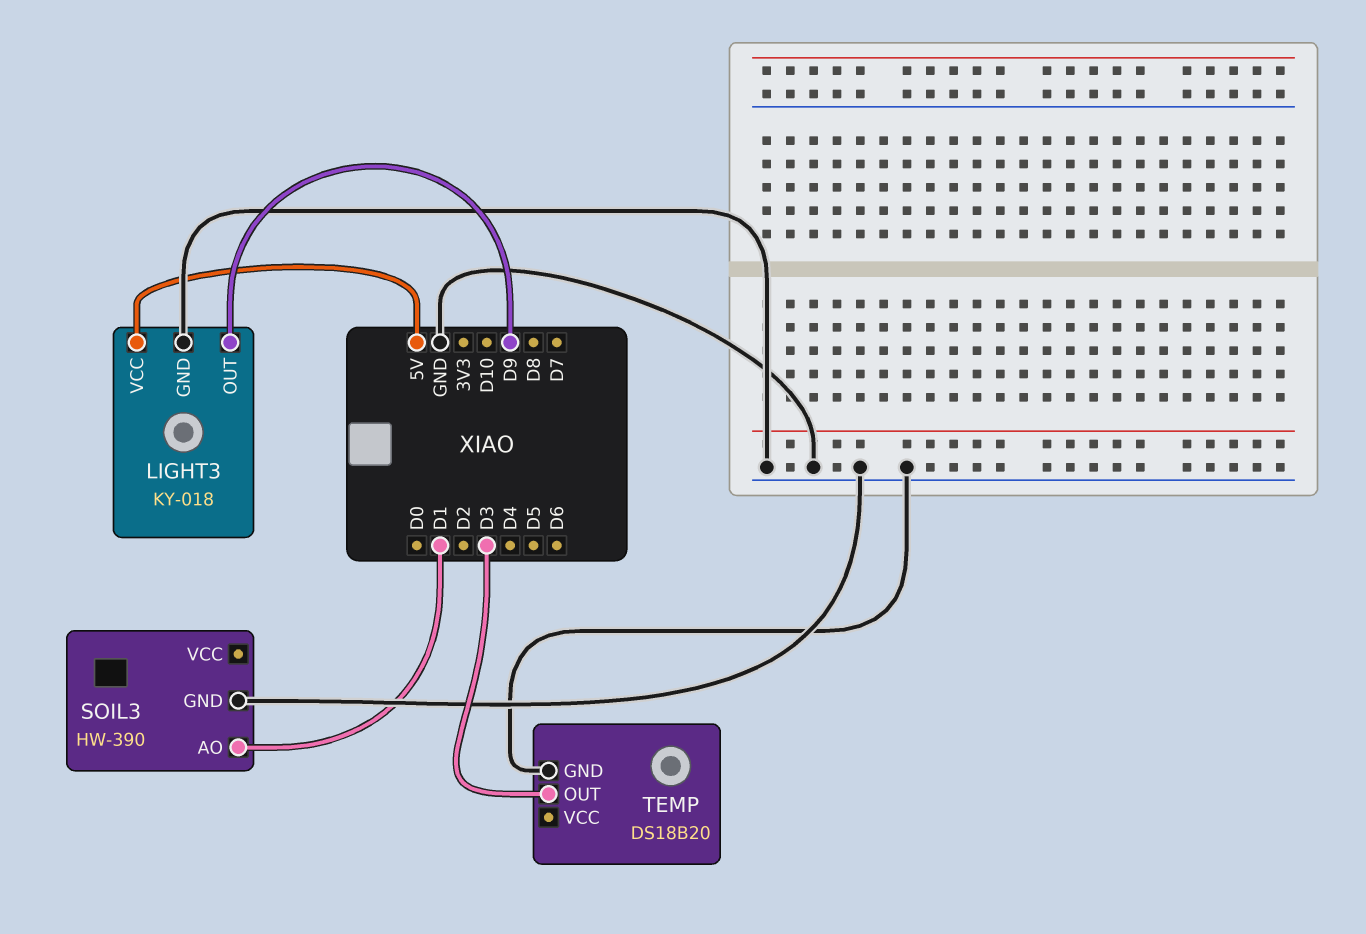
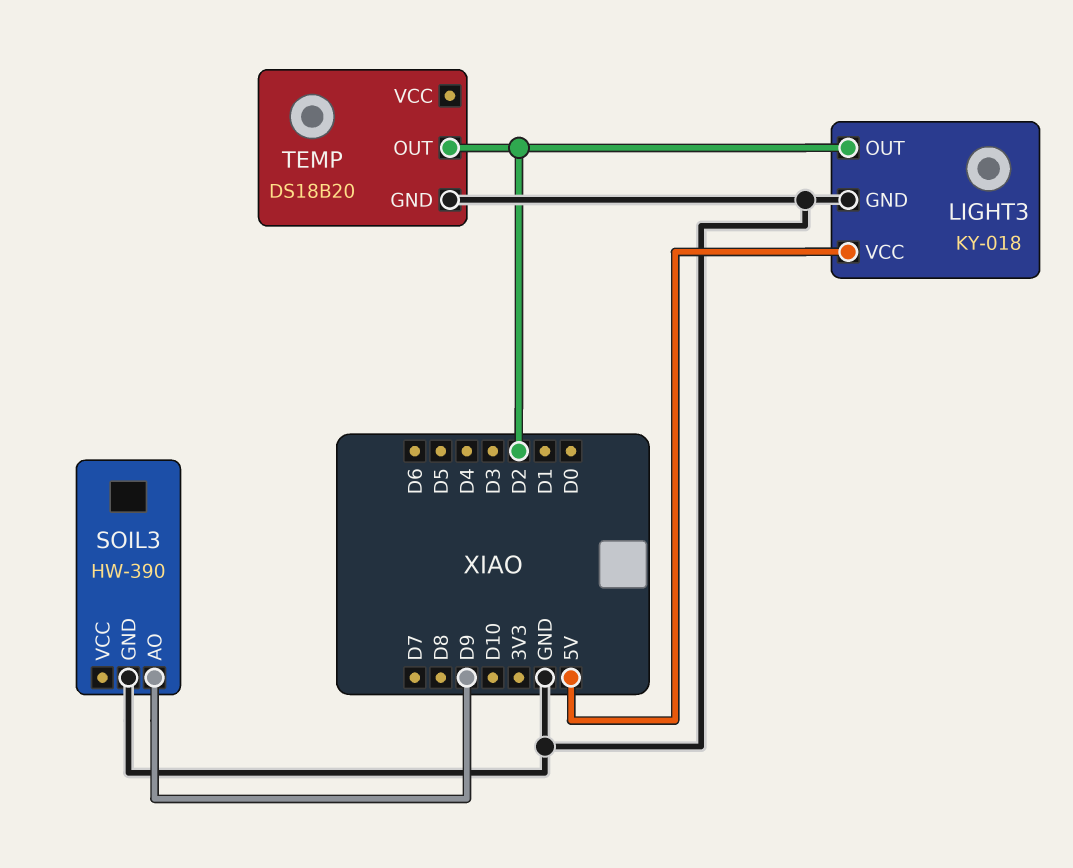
LIGHT3 pin OUT: D9 -> D2
SOIL3 pin AO: D1 -> D9
TEMP pin OUT: D3 -> D2

